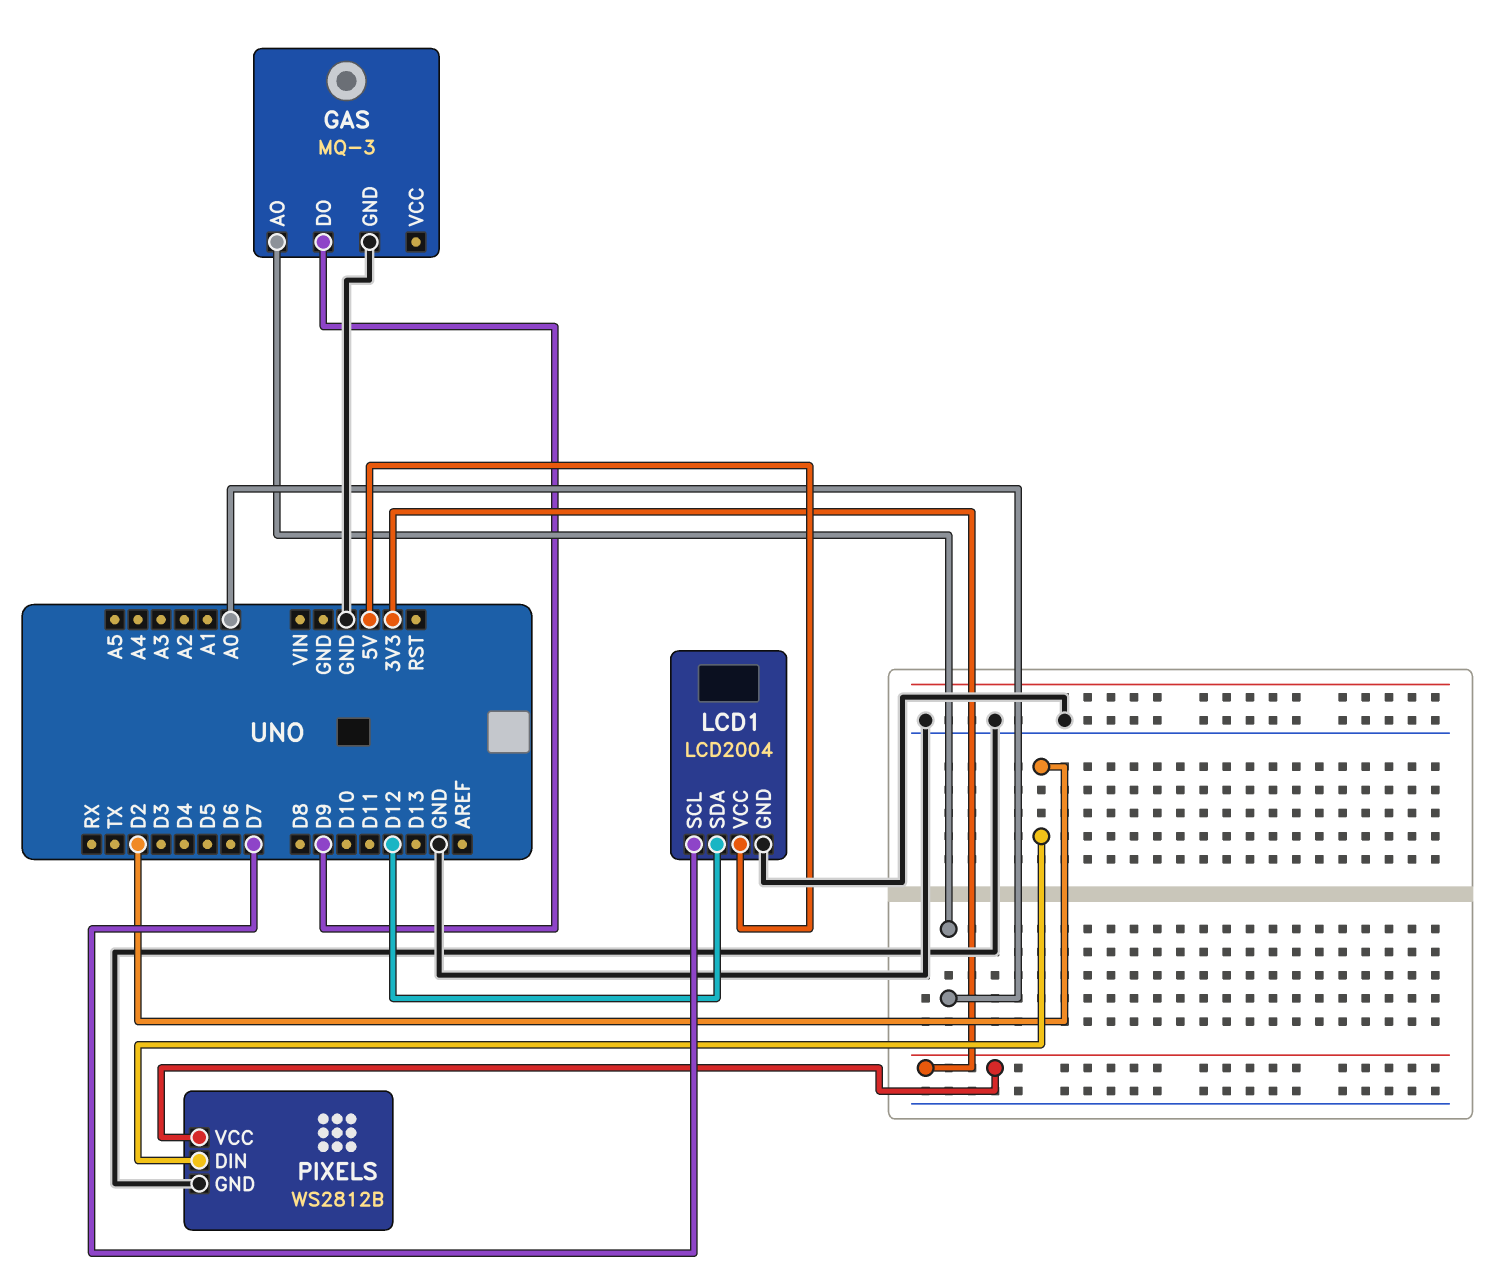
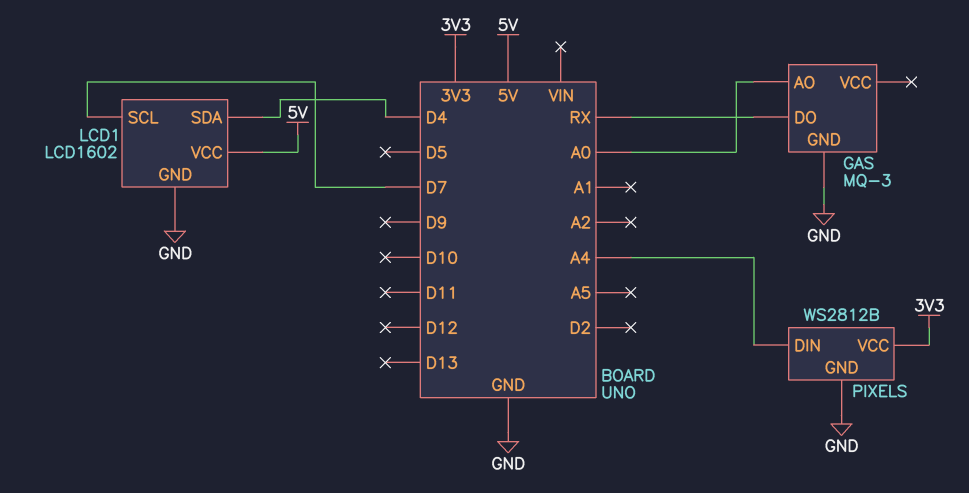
GAS pin DO: D9 -> RX
LCD1: LCD2004 -> LCD1602
LCD1 pin SDA: D12 -> D4
PIXELS pin DIN: D2 -> A4

